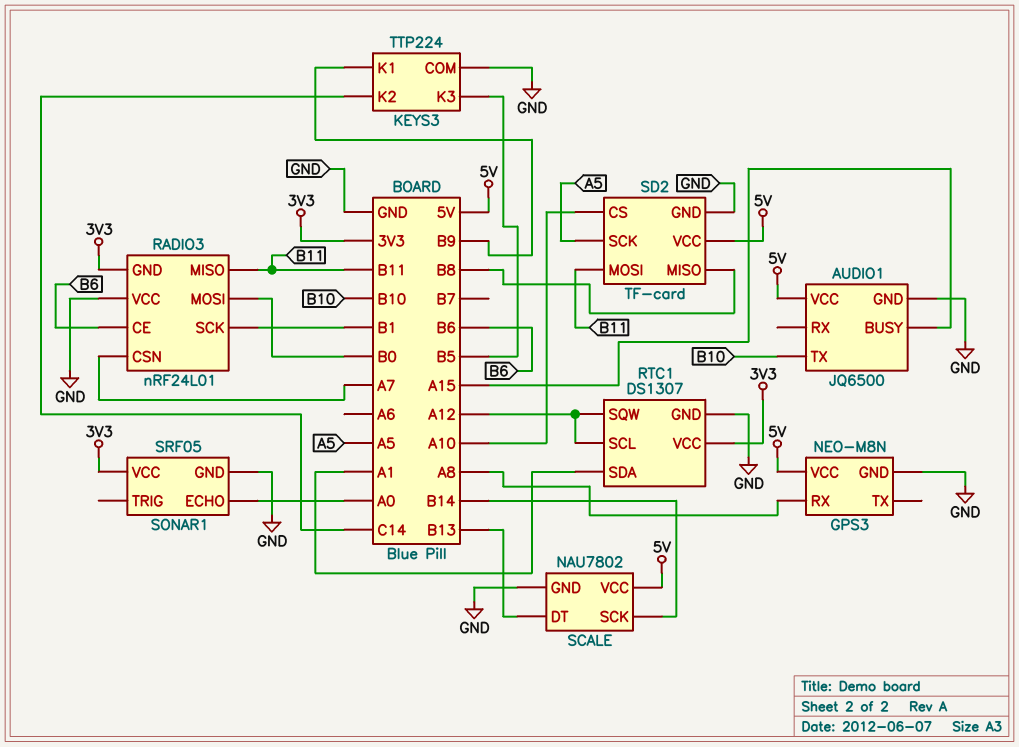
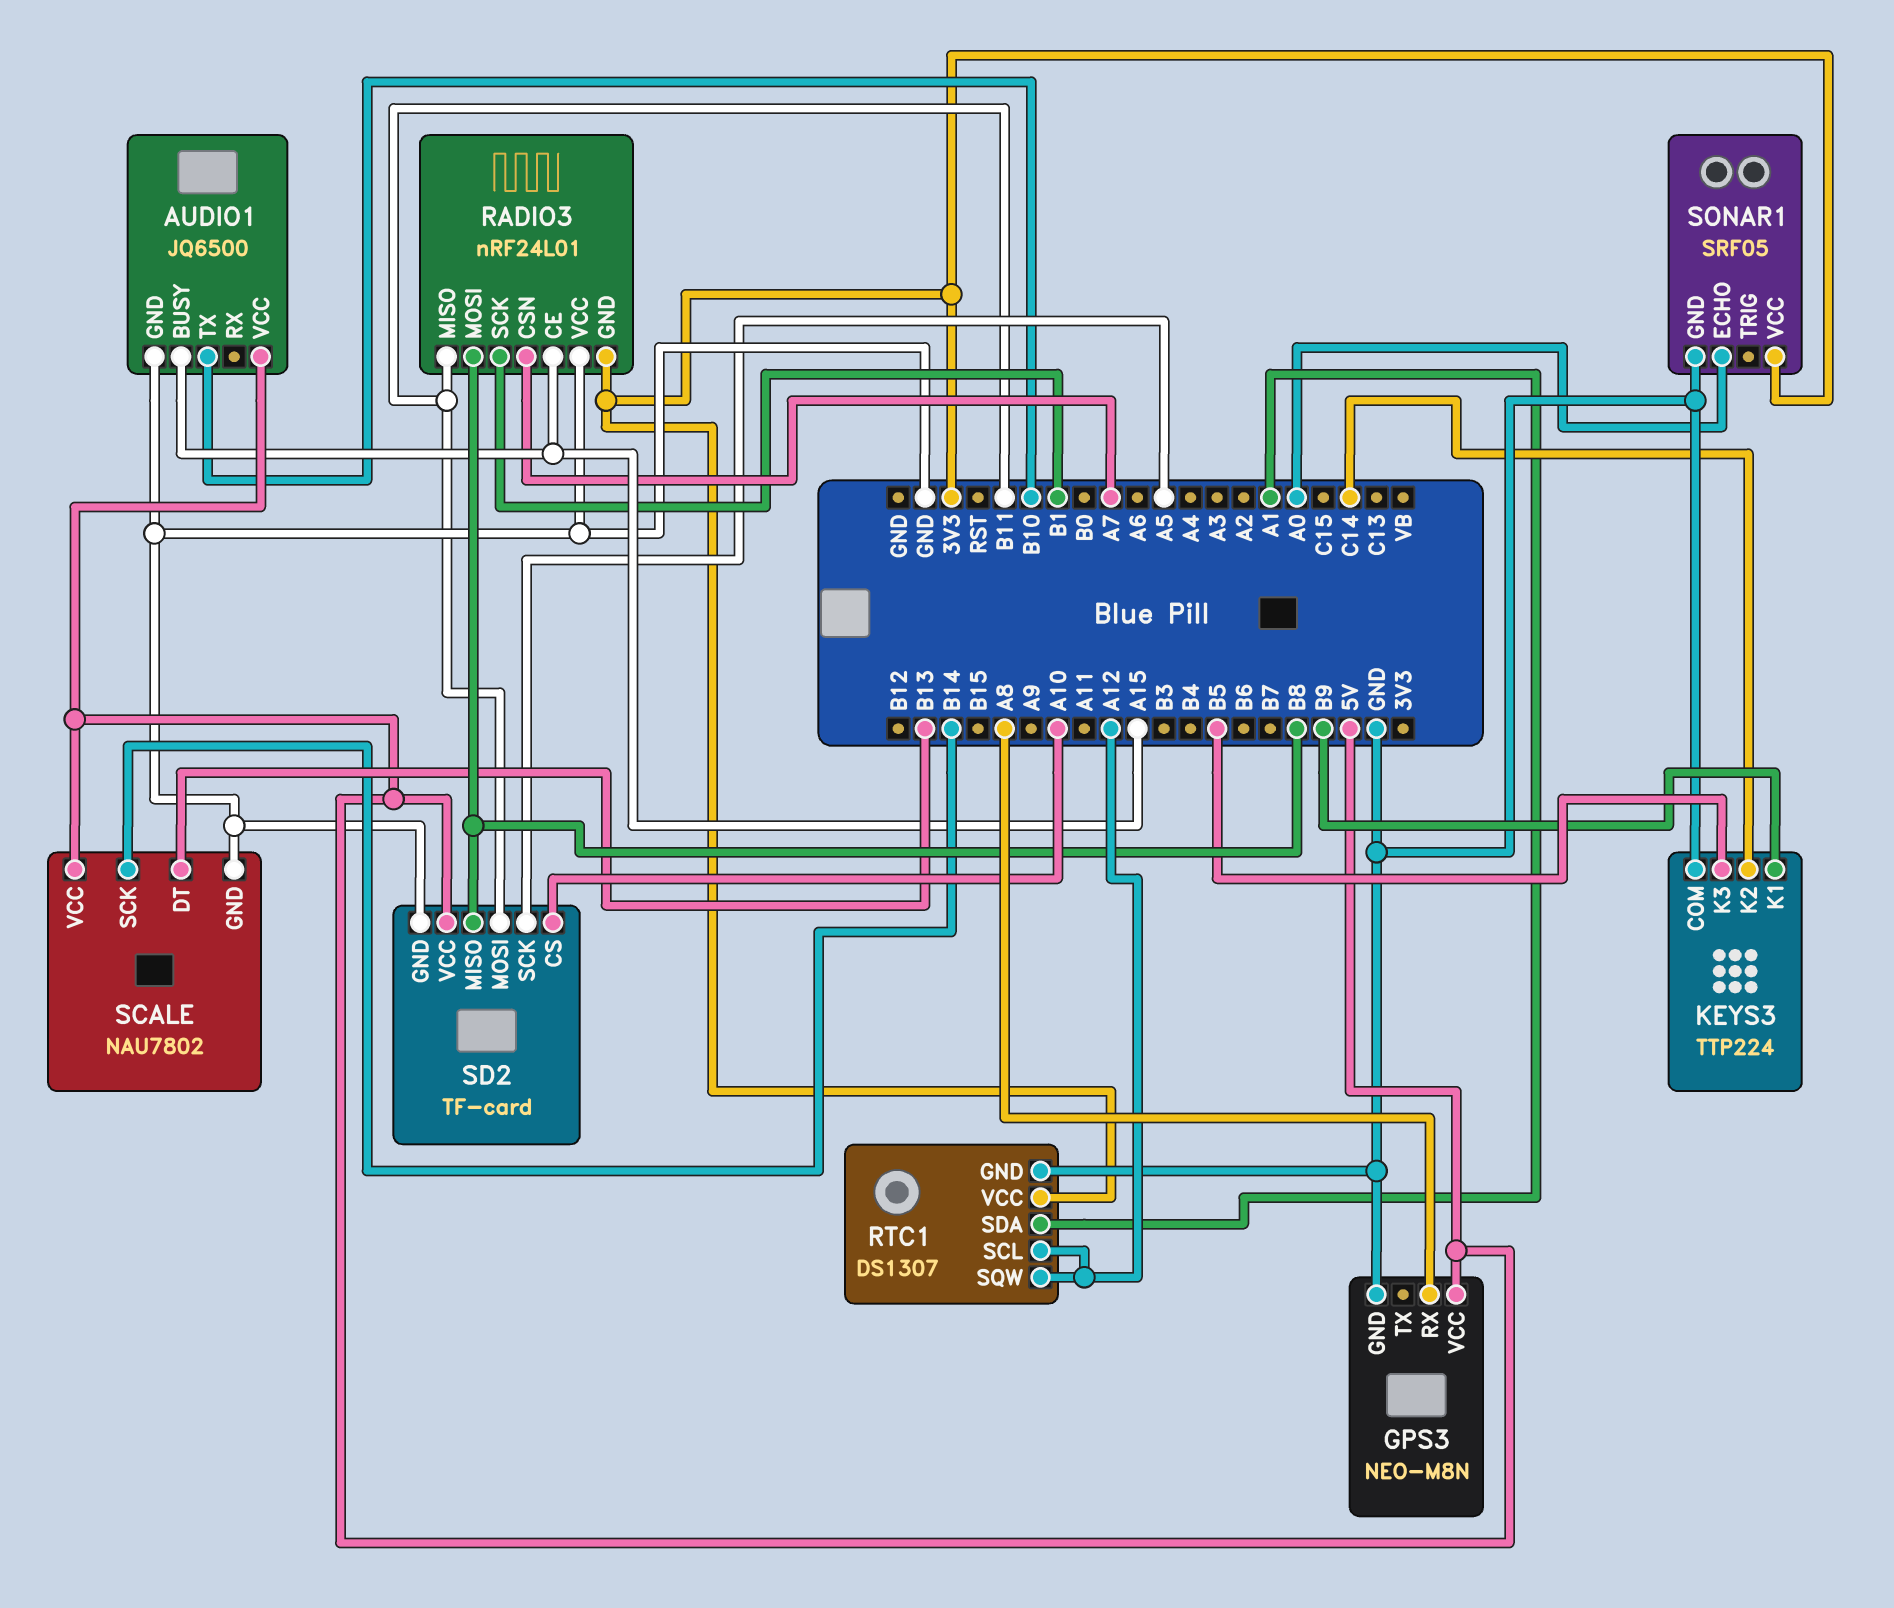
RADIO3 pin CE: B6 -> A15
RADIO3 pin MOSI: B0 -> B8

